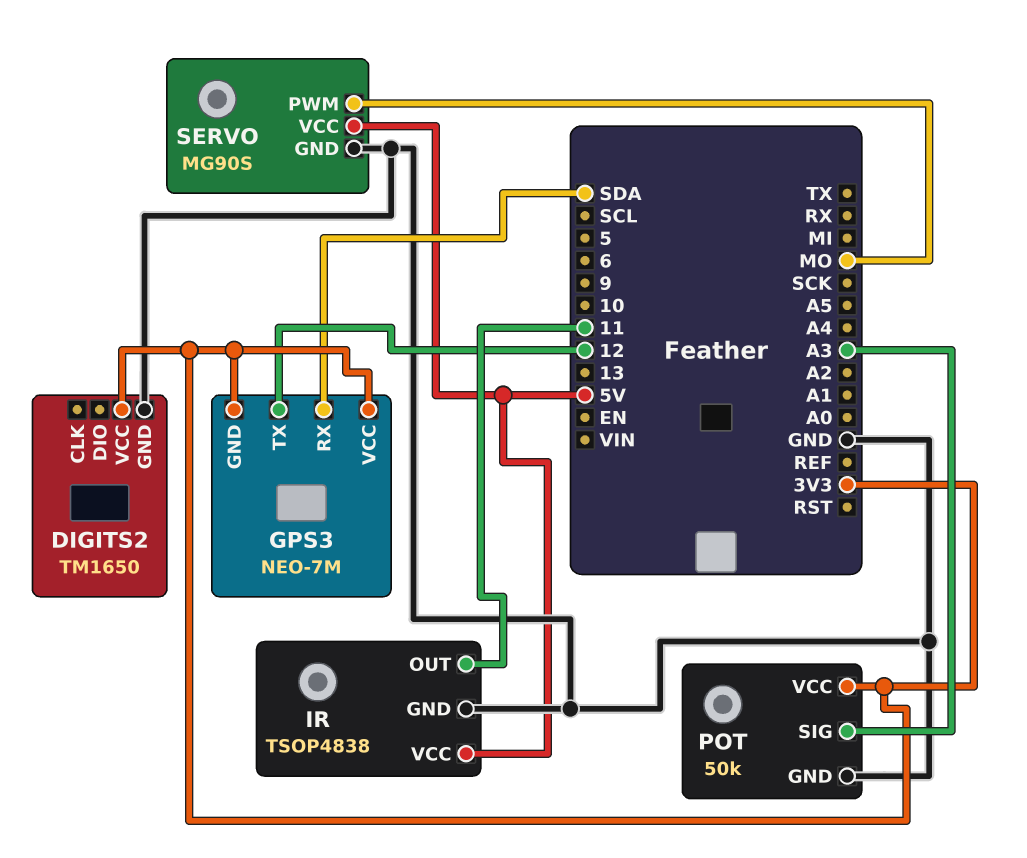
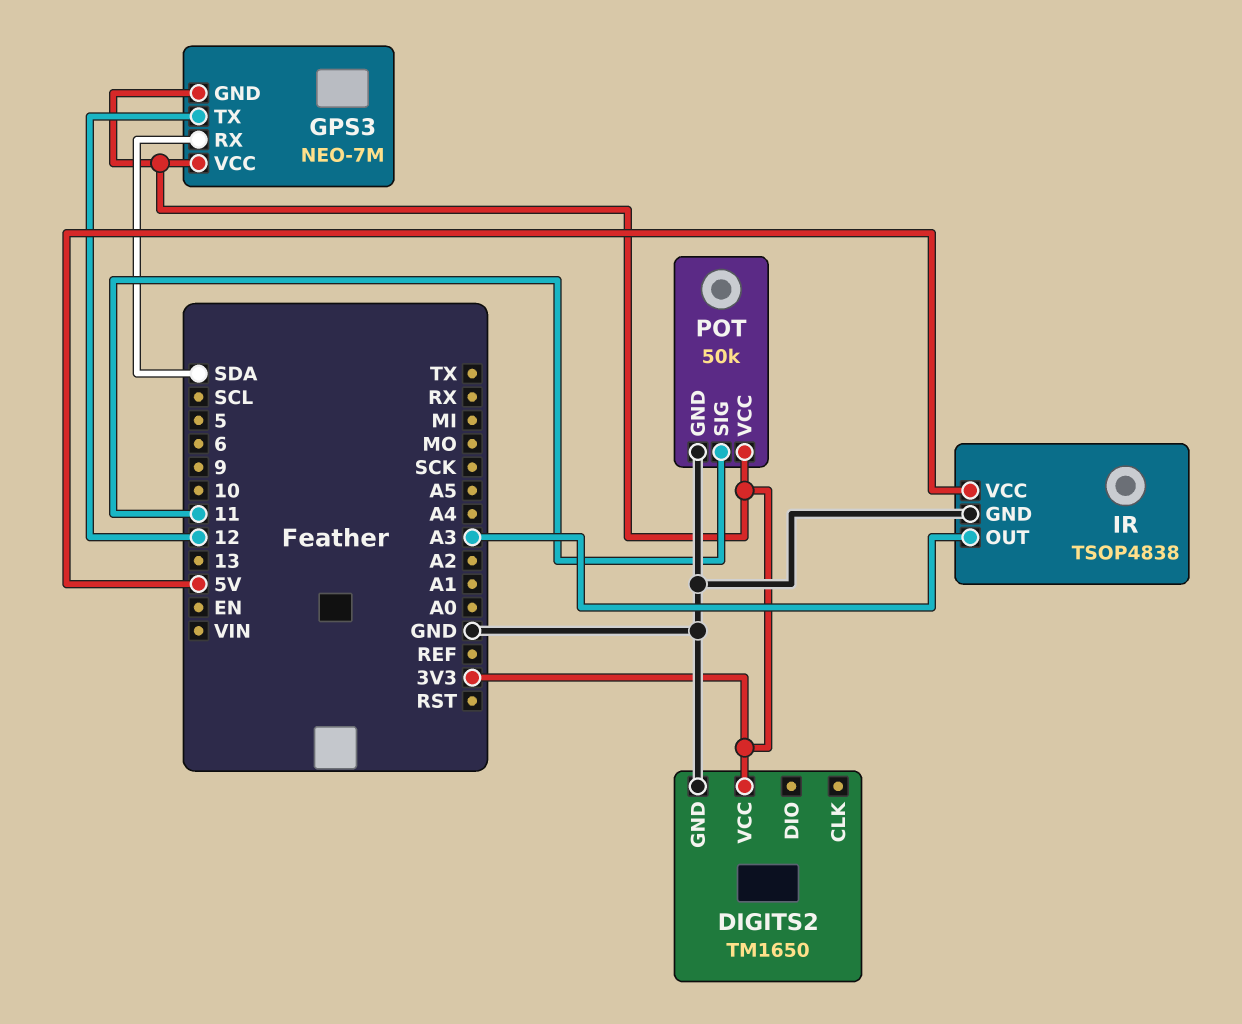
IR pin OUT: 11 -> A3
POT pin SIG: A3 -> 11
SERVO: MG90S -> none
SERVO pin GND: GND -> none
SERVO pin PWM: MO -> none
SERVO pin VCC: 5V -> none

